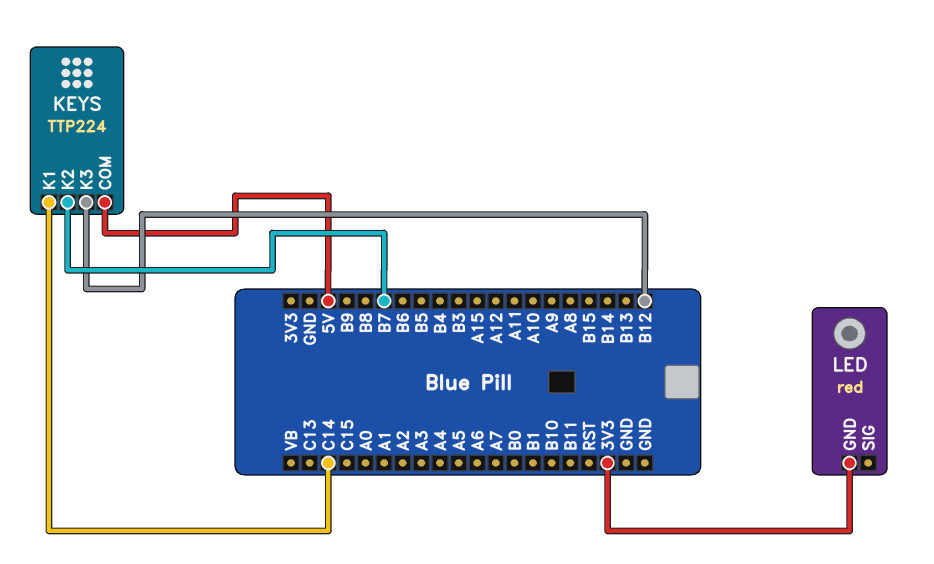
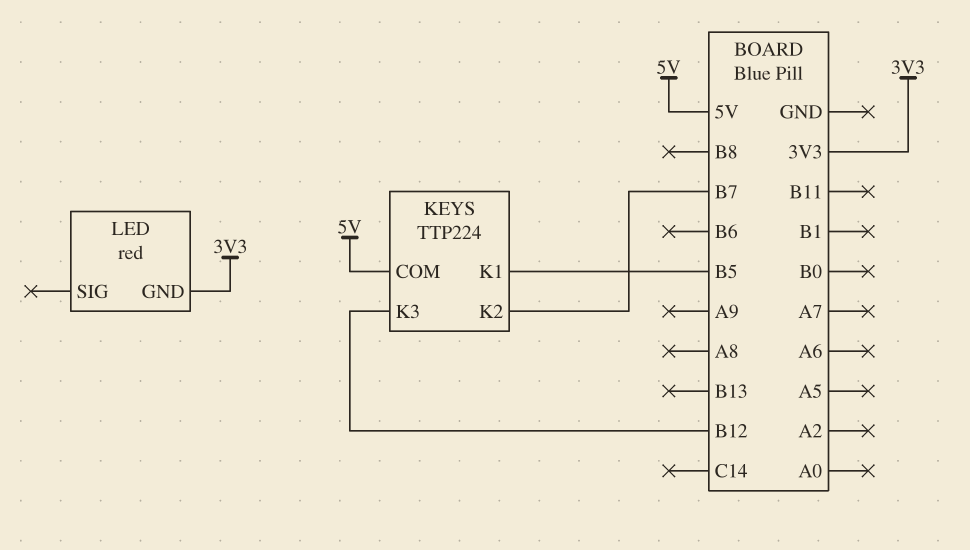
KEYS pin K1: C14 -> B5

